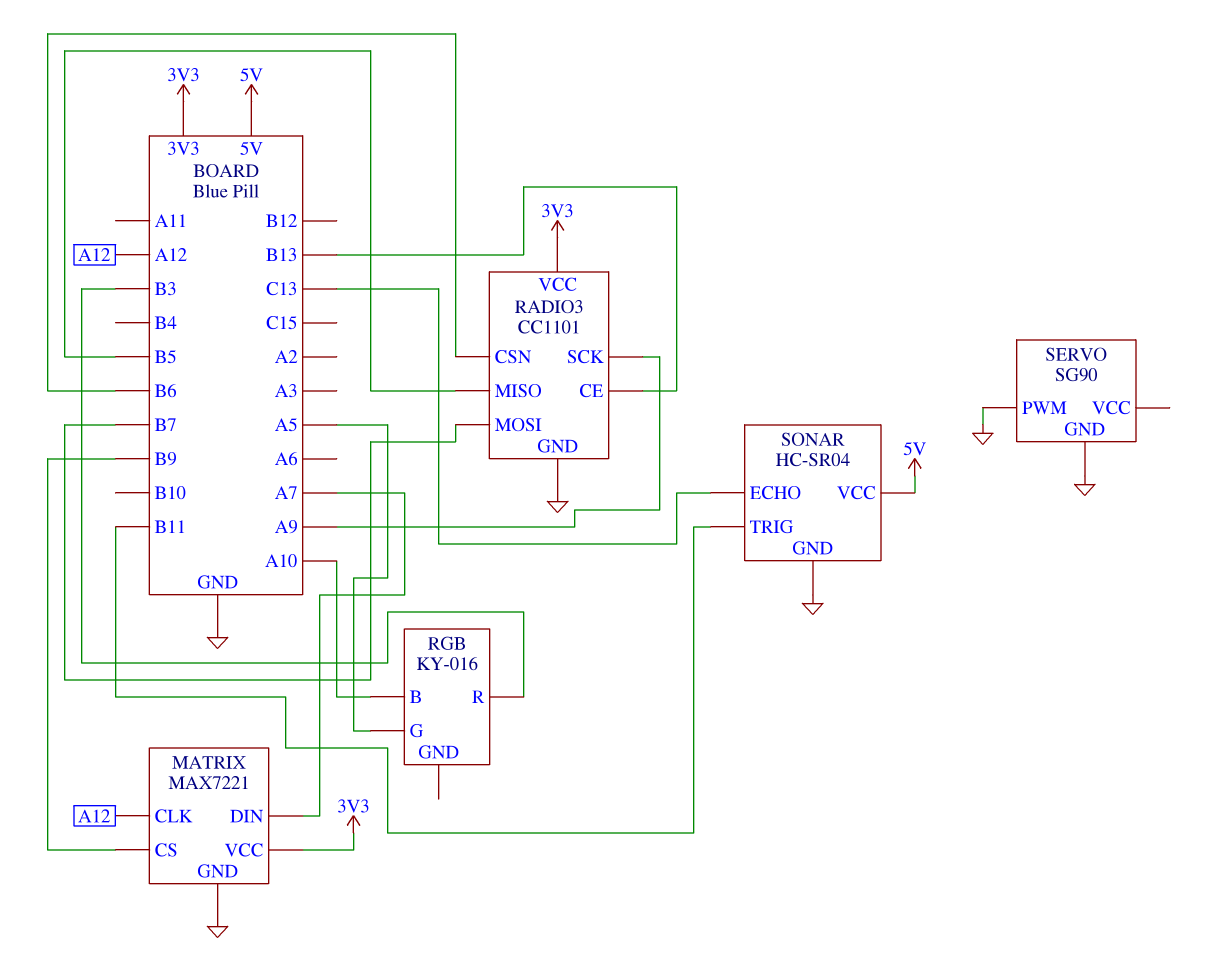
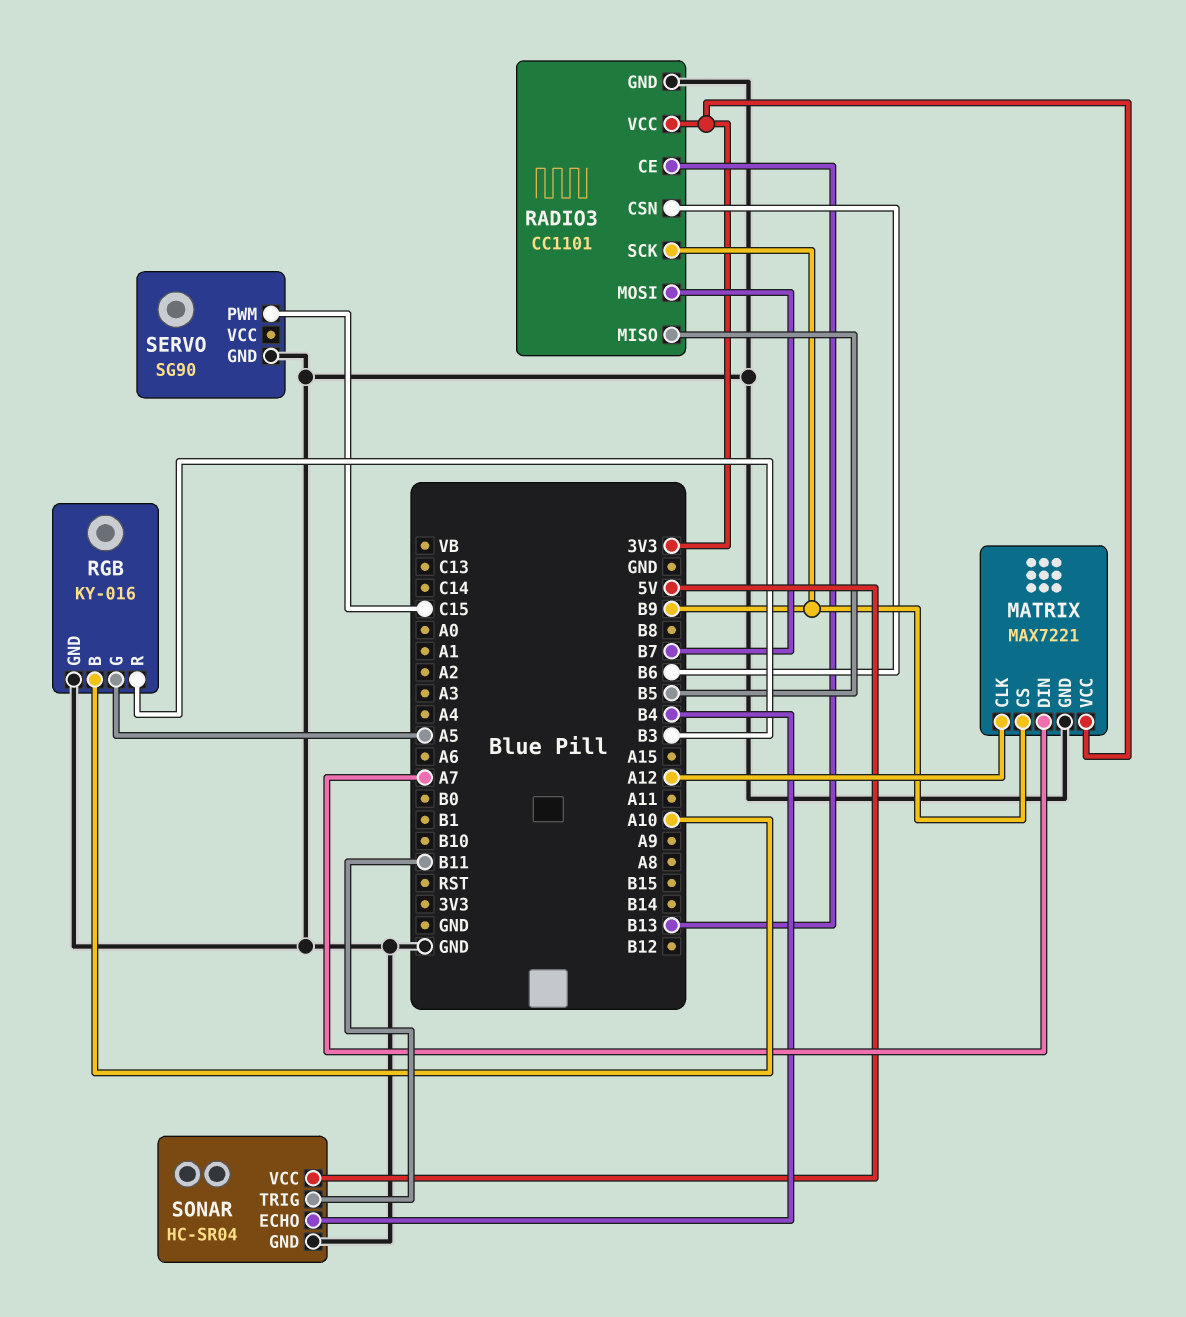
RADIO3 pin SCK: A9 -> B9
RGB pin GND: none -> GND
SERVO pin PWM: GND -> C15
SONAR pin ECHO: C13 -> B4

